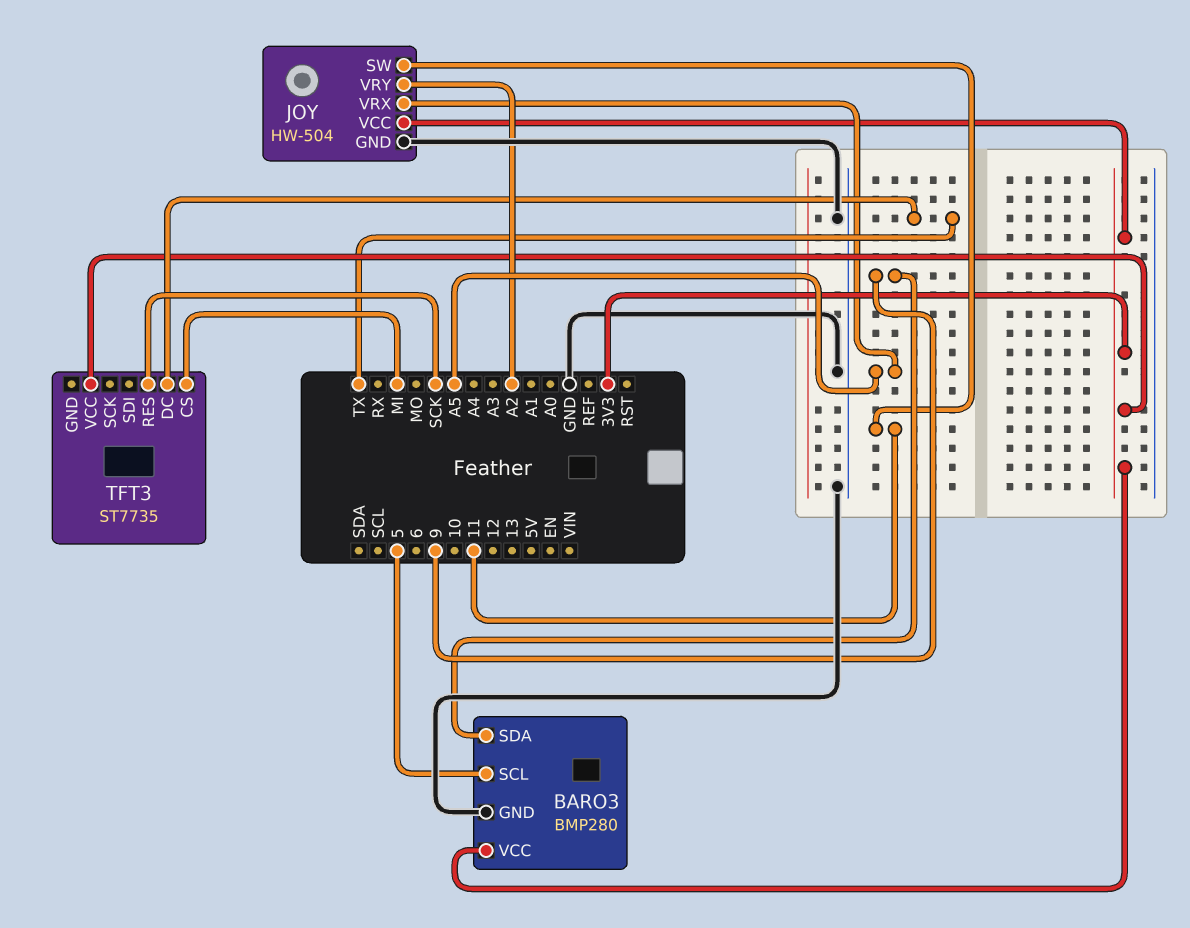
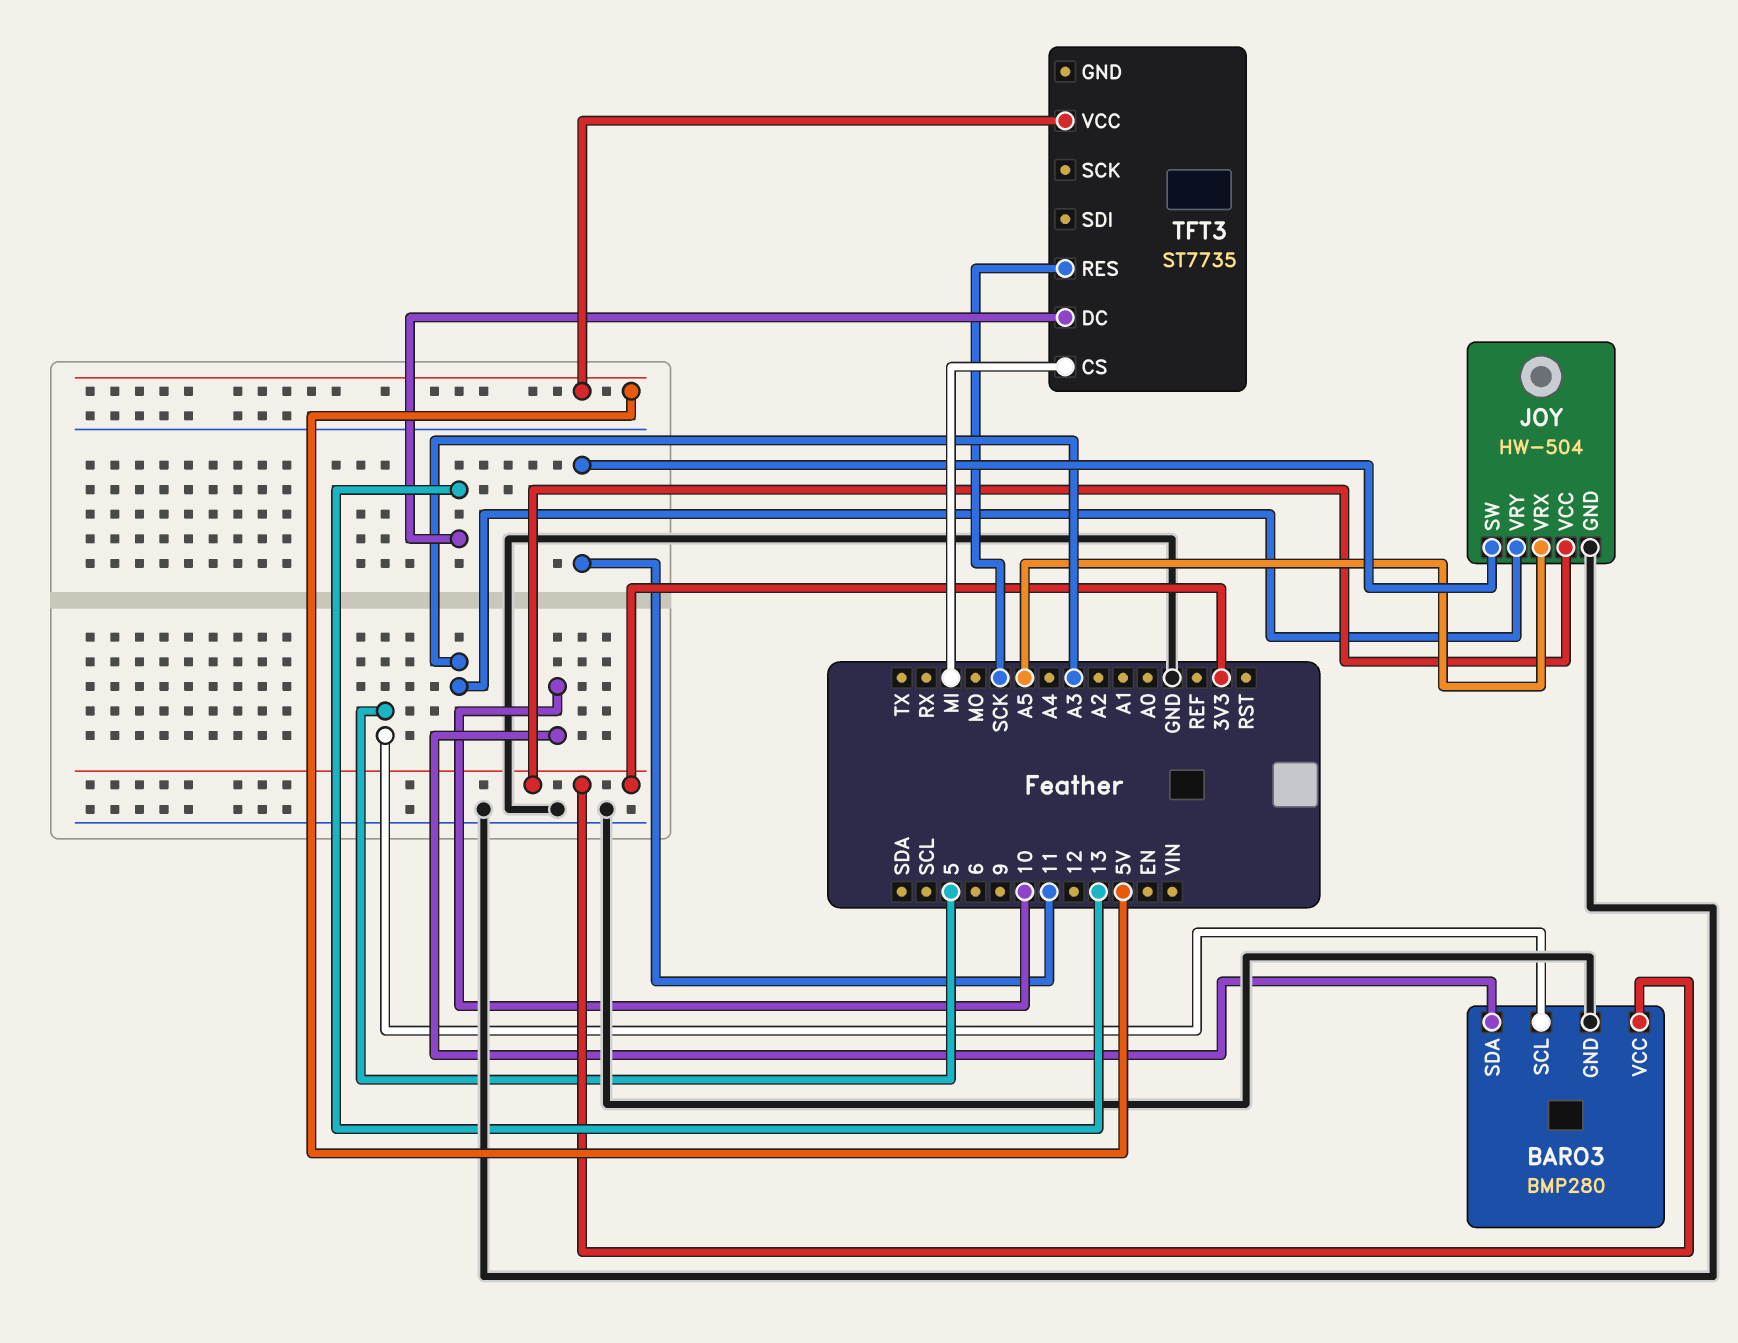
BARO3 pin SDA: 9 -> 10
JOY pin VRY: A2 -> A3
TFT3 pin DC: TX -> 13
TFT3 pin VCC: 3V3 -> 5V

